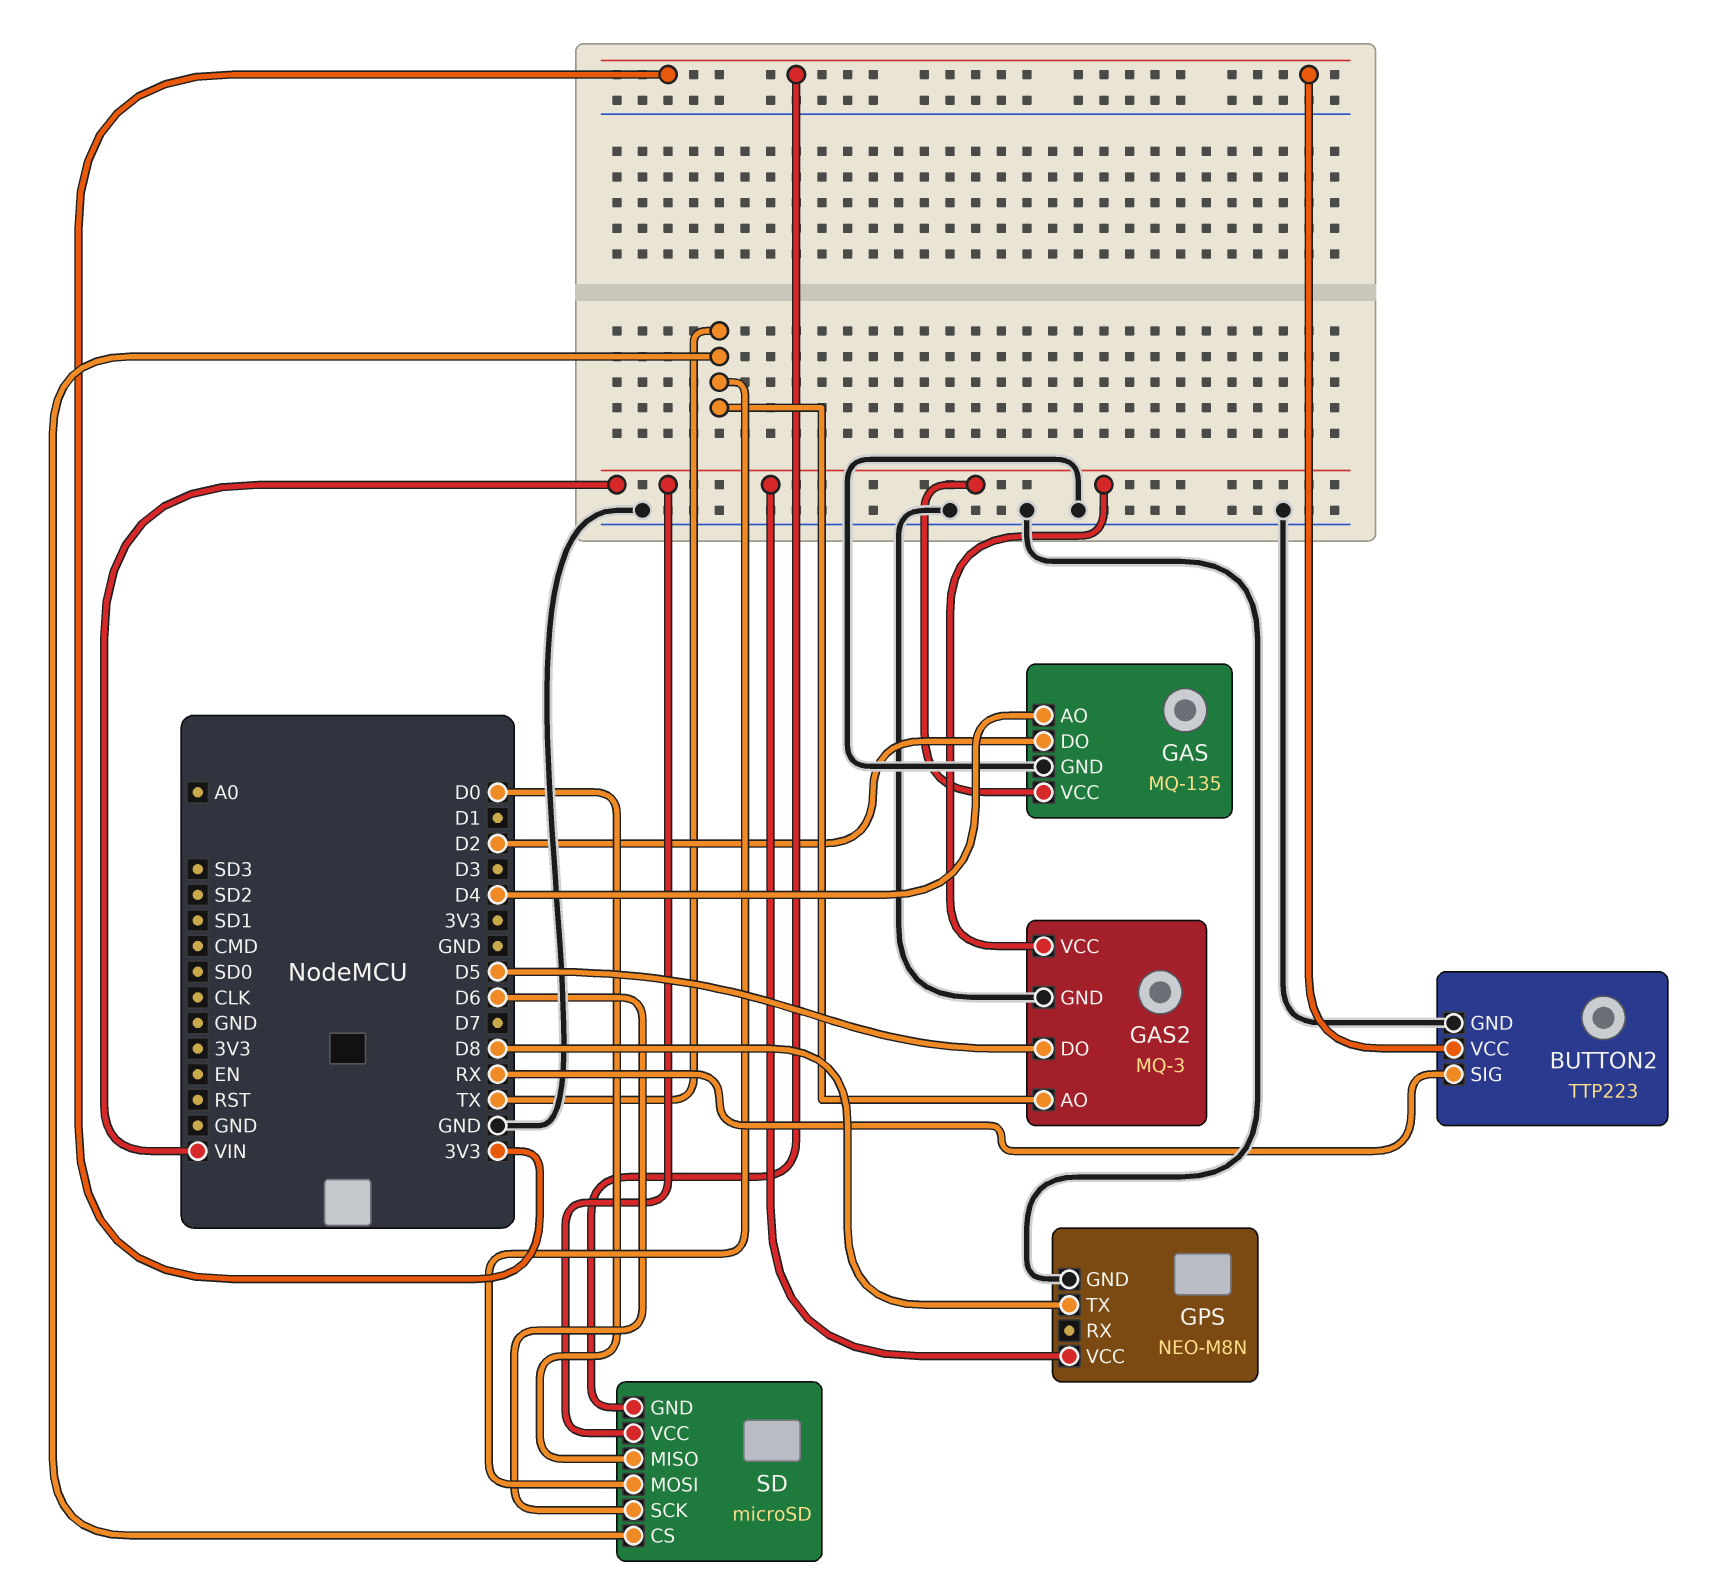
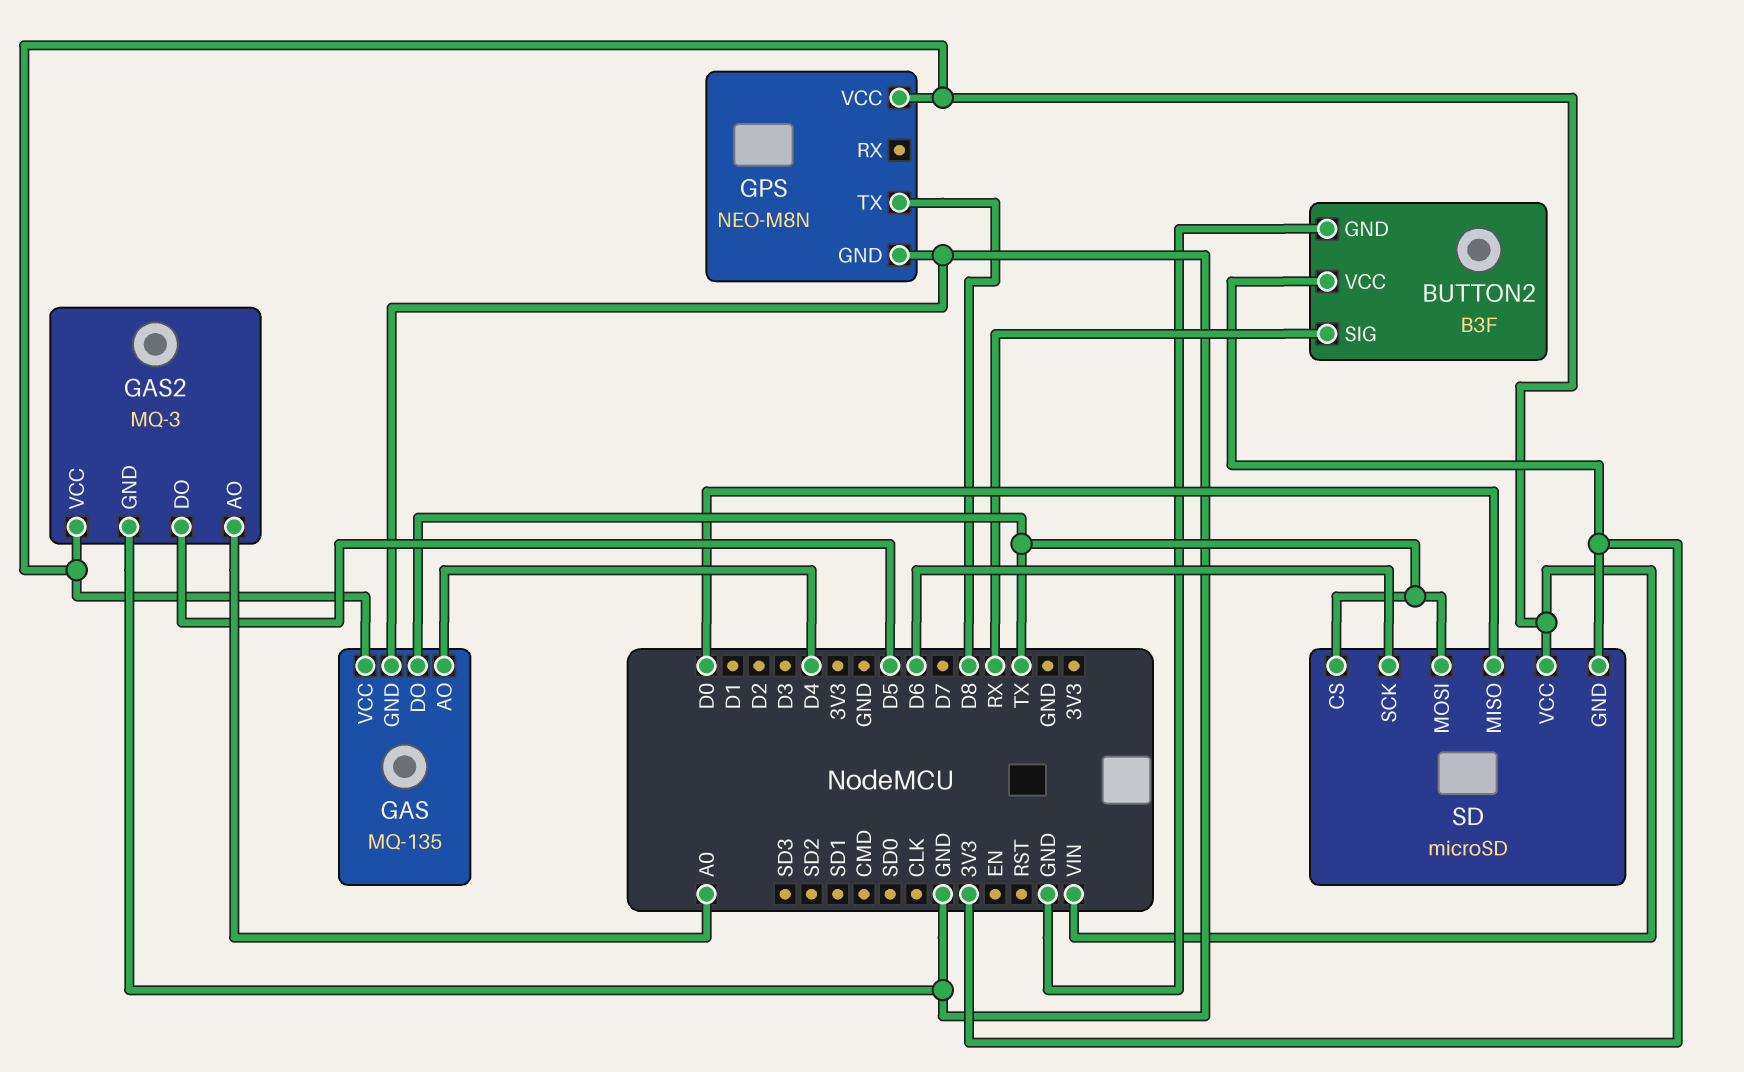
BUTTON2: TTP223 -> B3F
GAS pin DO: D2 -> TX
GAS2 pin AO: TX -> A0

